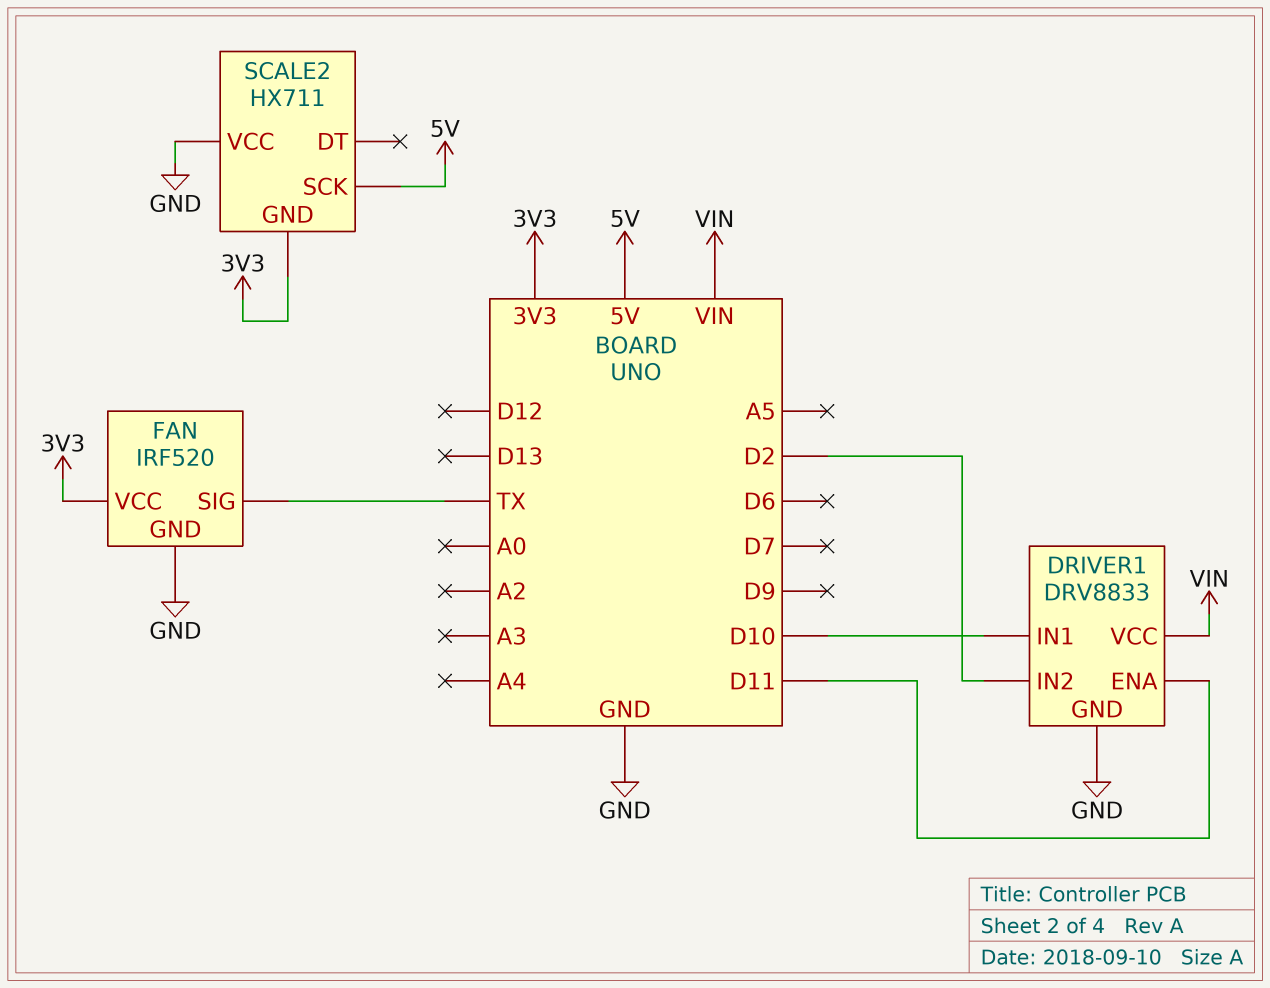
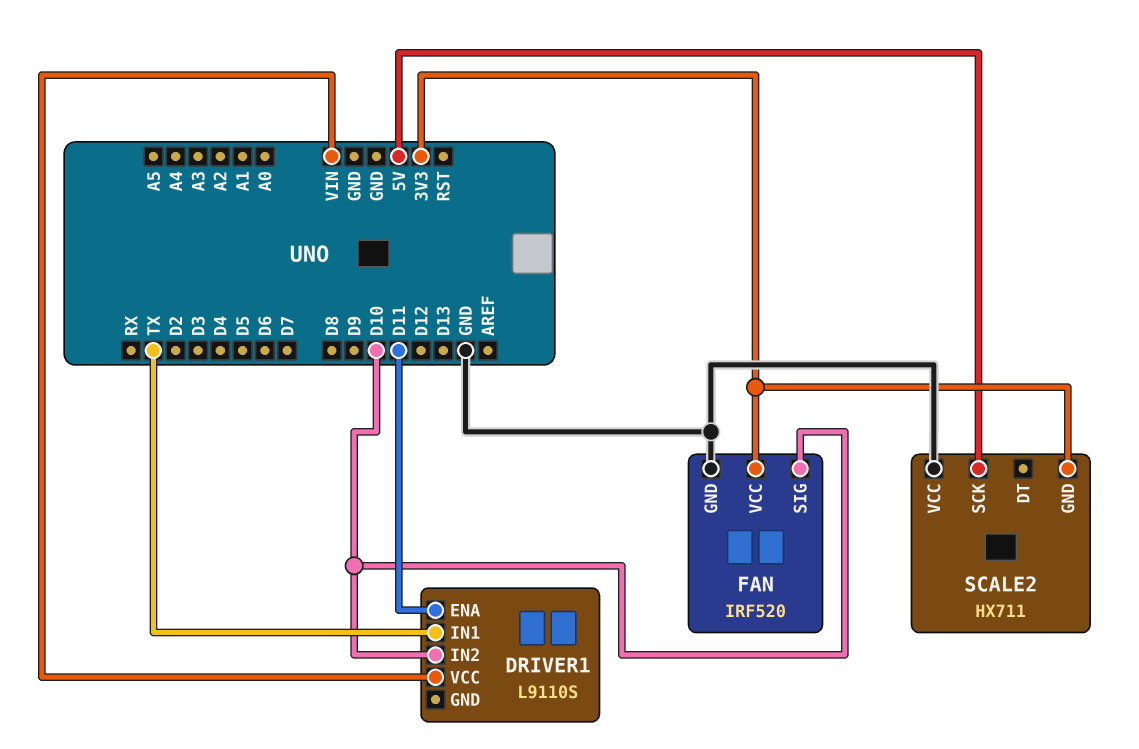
DRIVER1: DRV8833 -> L9110S
DRIVER1 pin GND: GND -> none
DRIVER1 pin IN1: D10 -> TX
DRIVER1 pin IN2: D2 -> D10
FAN pin SIG: TX -> D10

